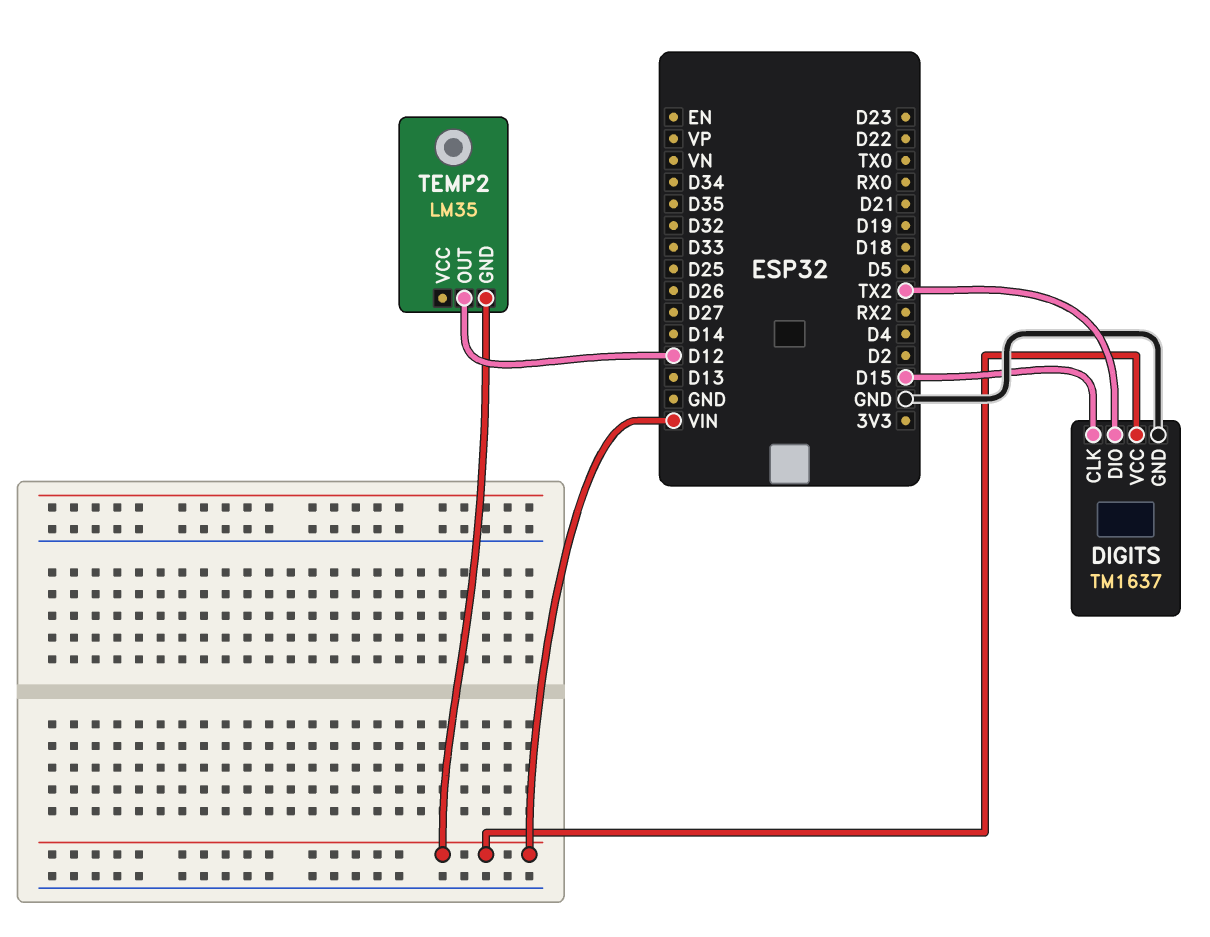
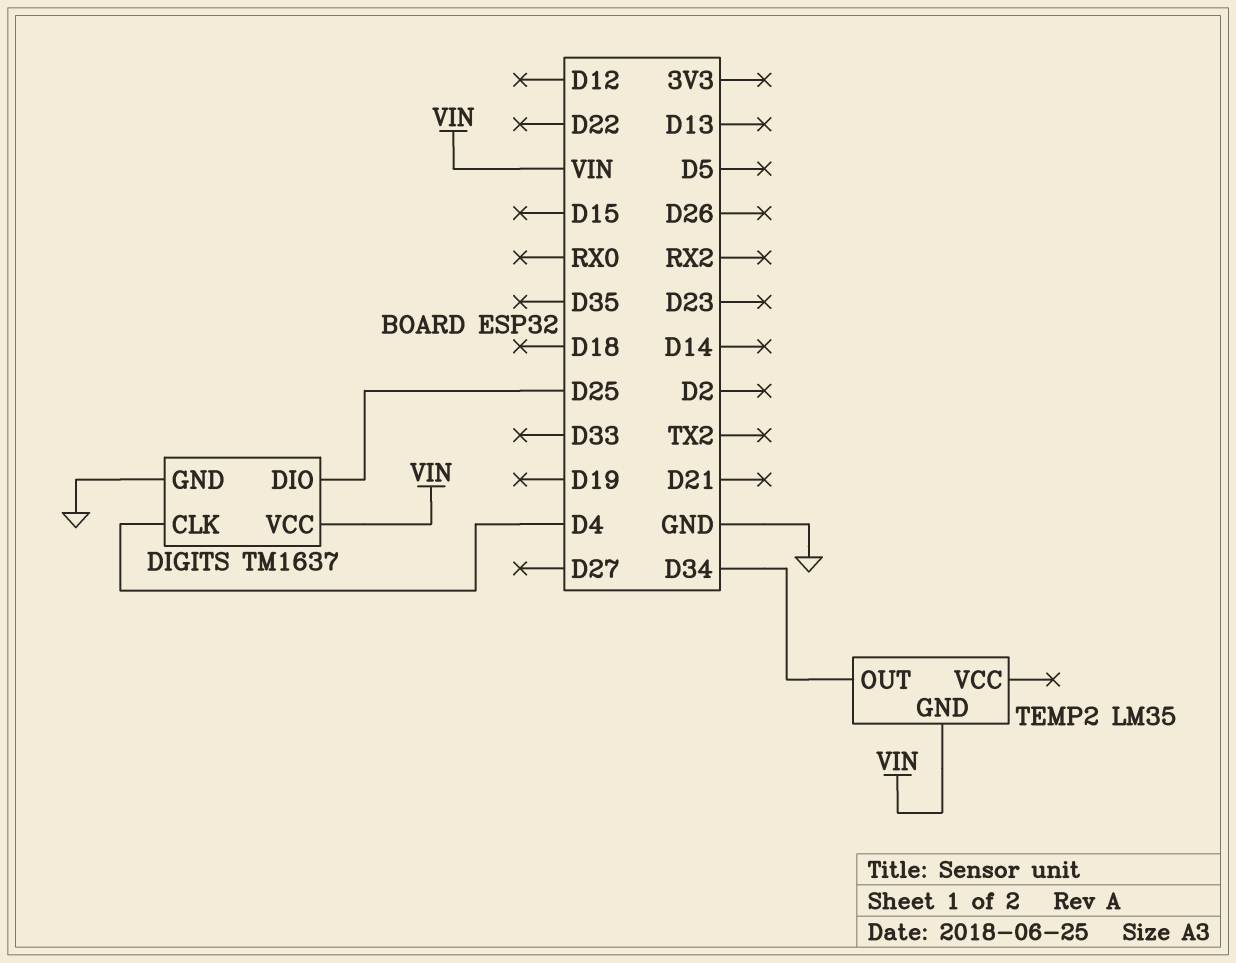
DIGITS pin CLK: D15 -> D4
DIGITS pin DIO: TX2 -> D25
TEMP2 pin OUT: D12 -> D34

